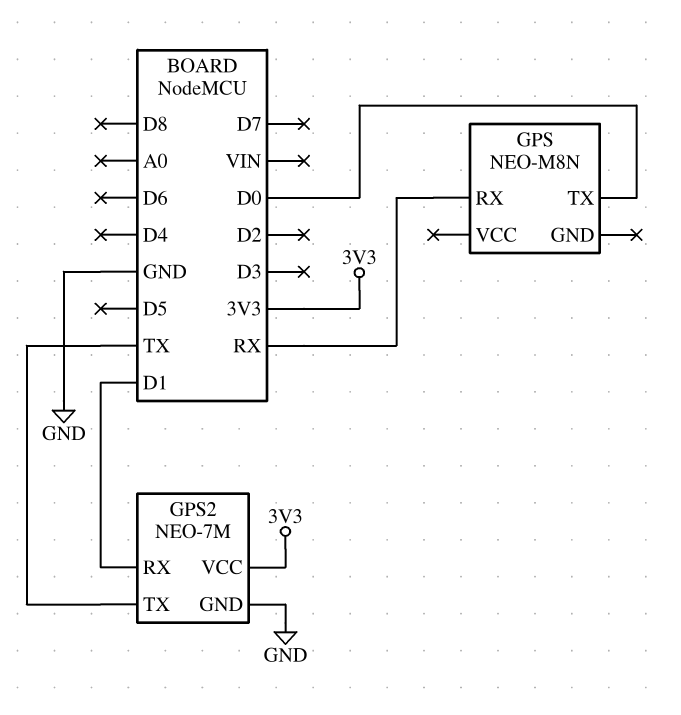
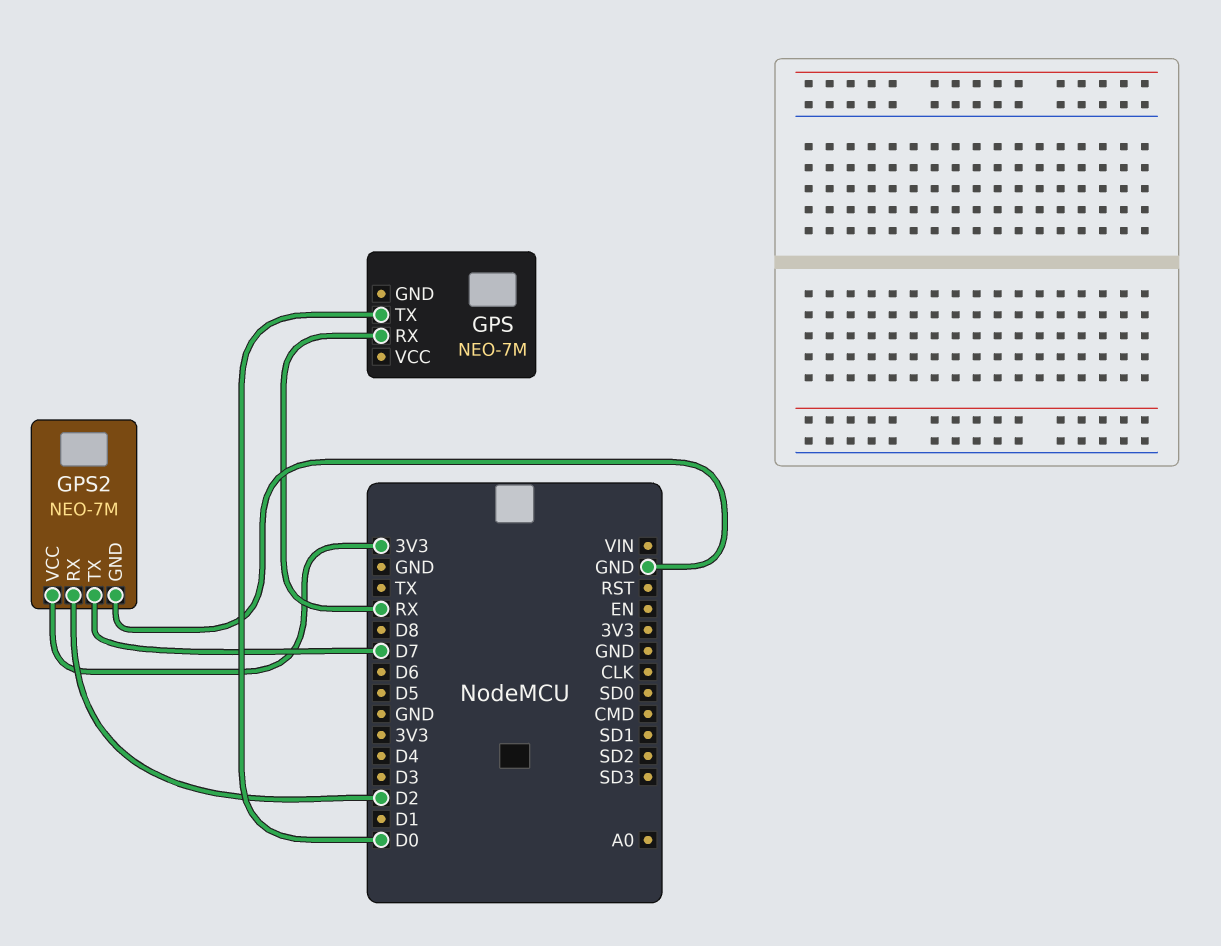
GPS: NEO-M8N -> NEO-7M
GPS2 pin RX: D1 -> D2
GPS2 pin TX: TX -> D7

